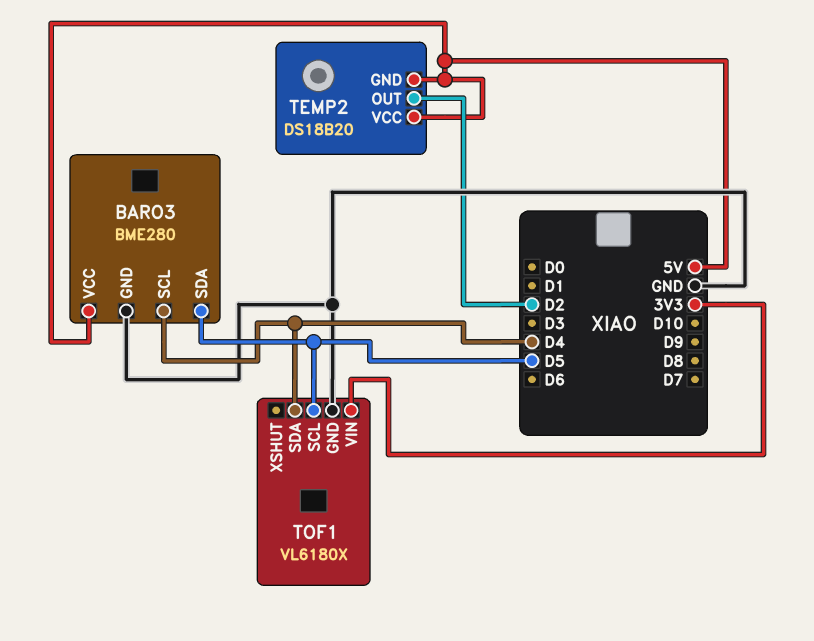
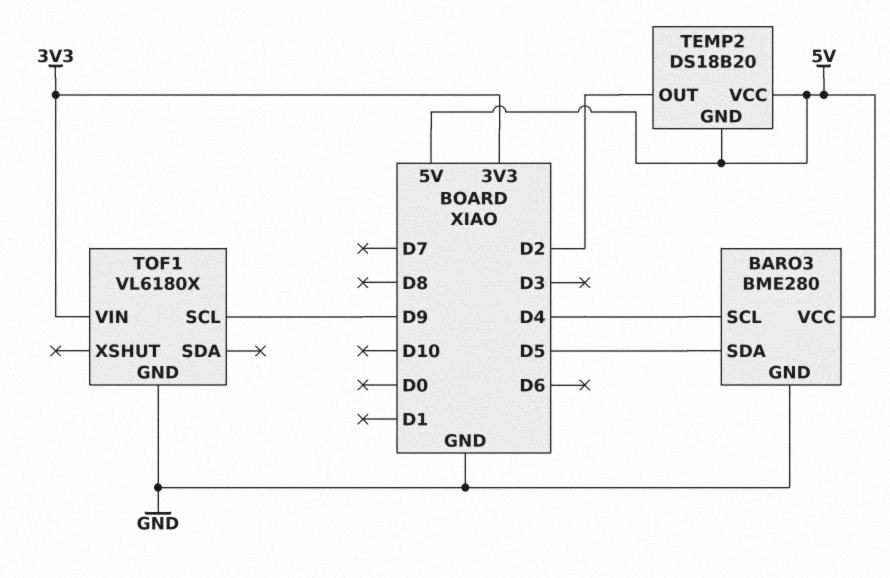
TOF1 pin SCL: D5 -> D9
TOF1 pin SDA: D4 -> none

